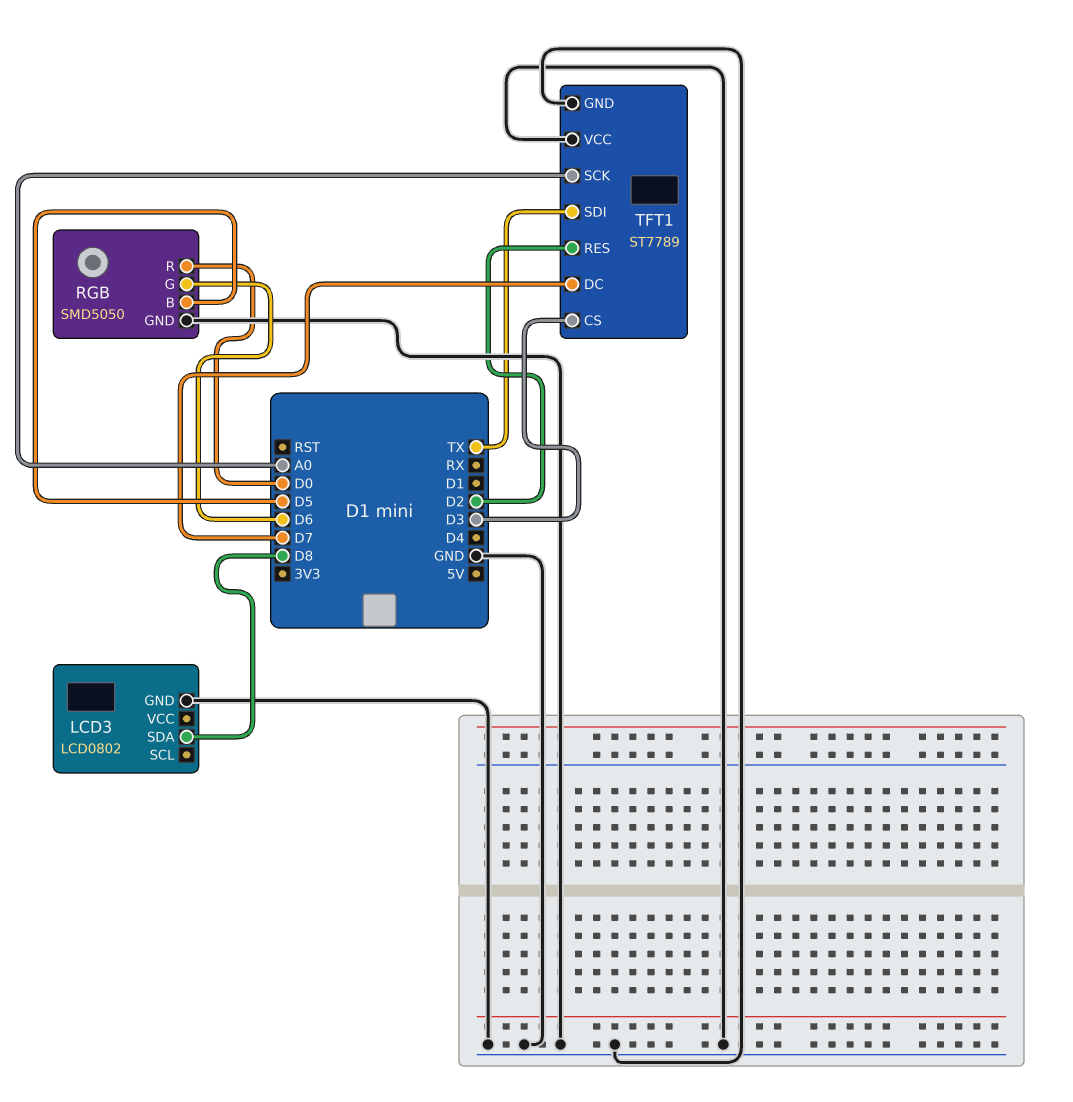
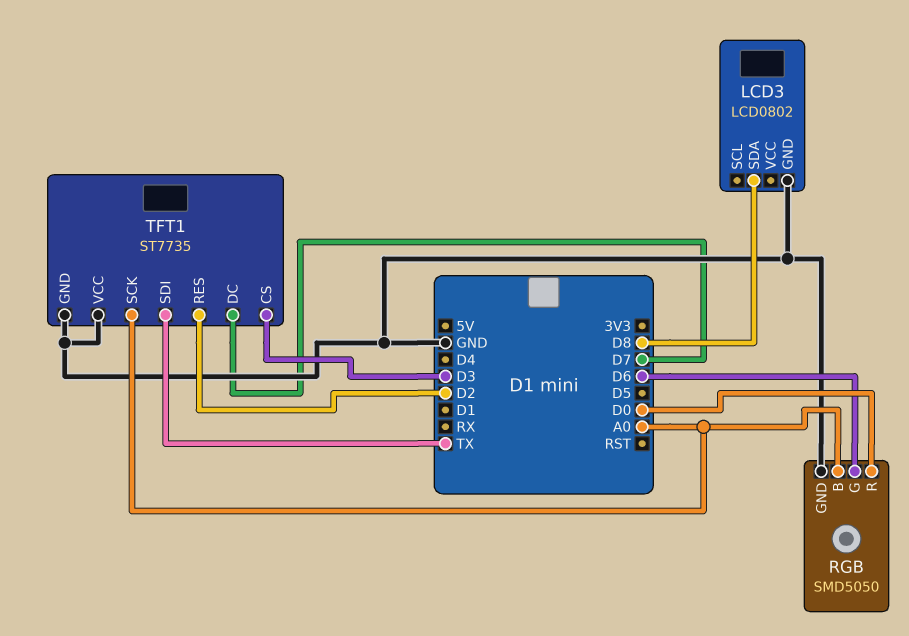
RGB pin B: D5 -> A0
TFT1: ST7789 -> ST7735

